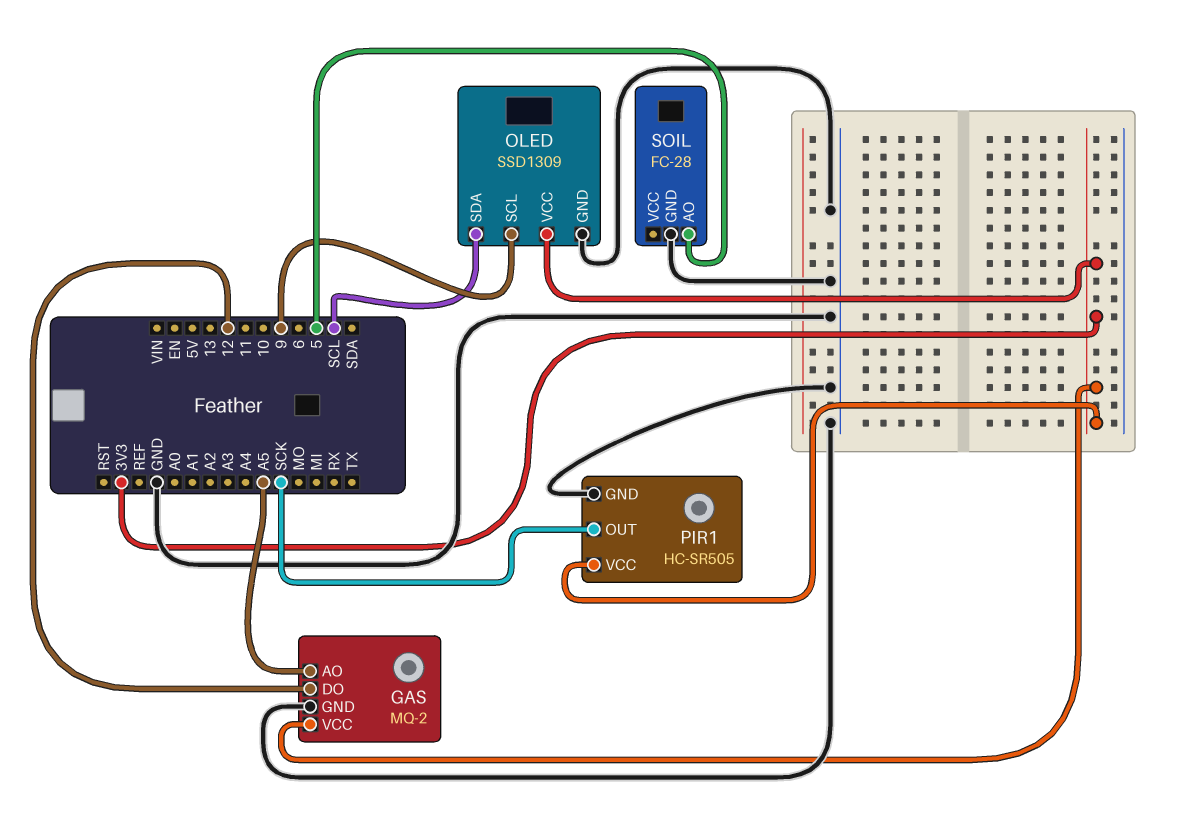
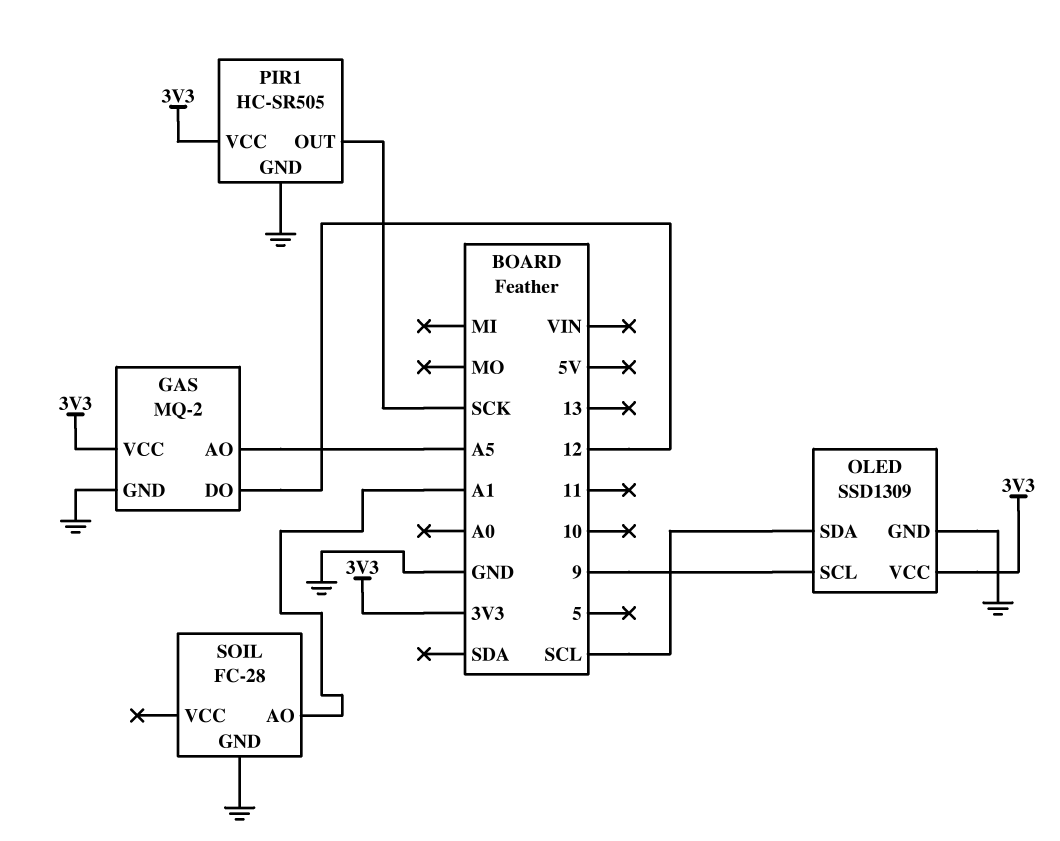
SOIL pin AO: 5 -> A1

